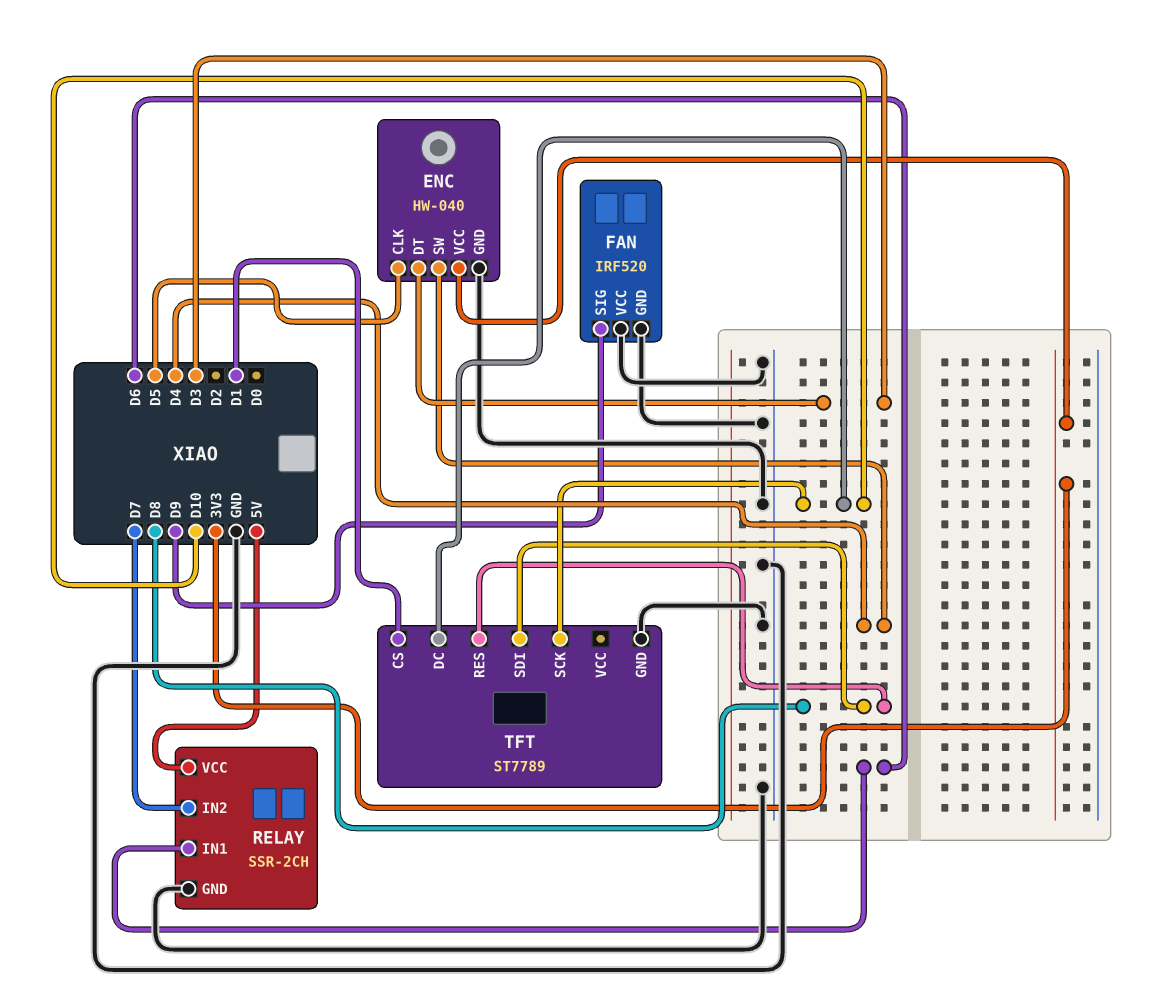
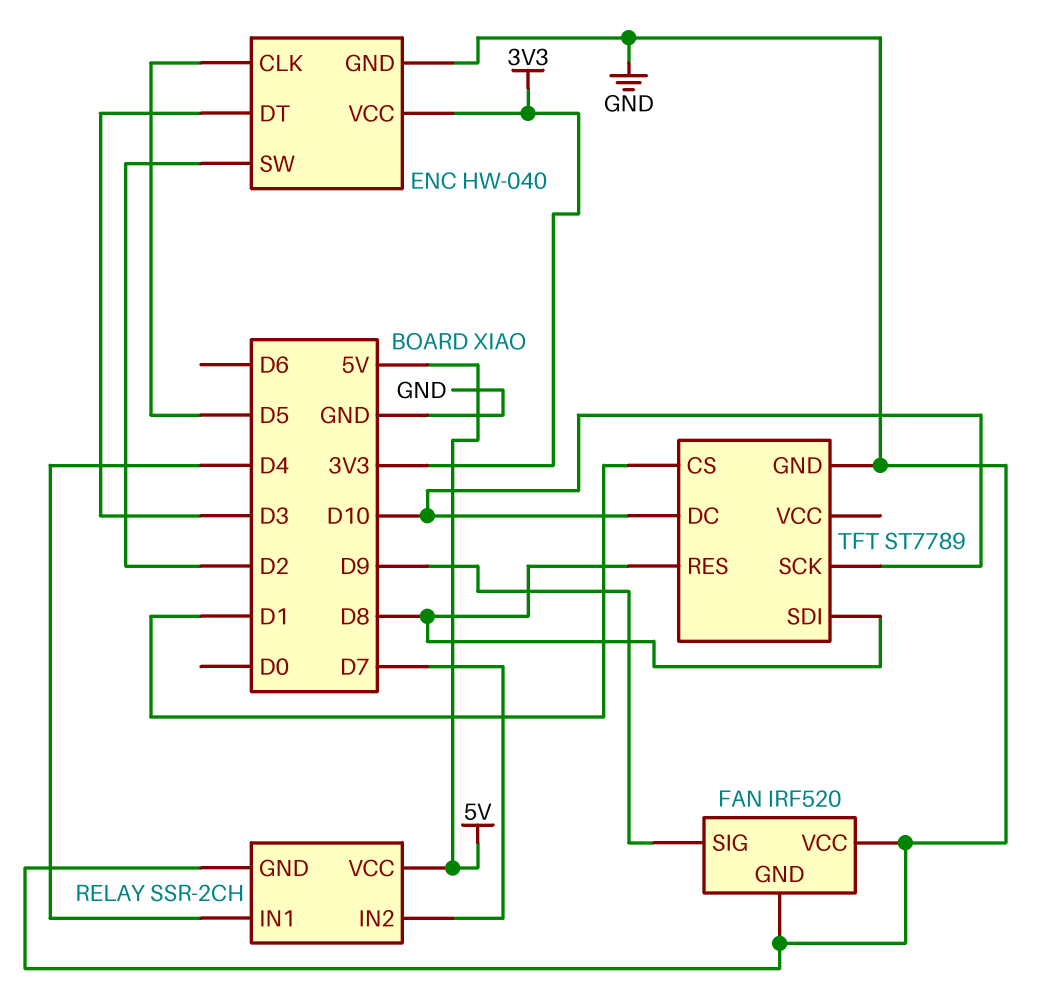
ENC pin SW: D4 -> D2
RELAY pin IN1: D6 -> D4

